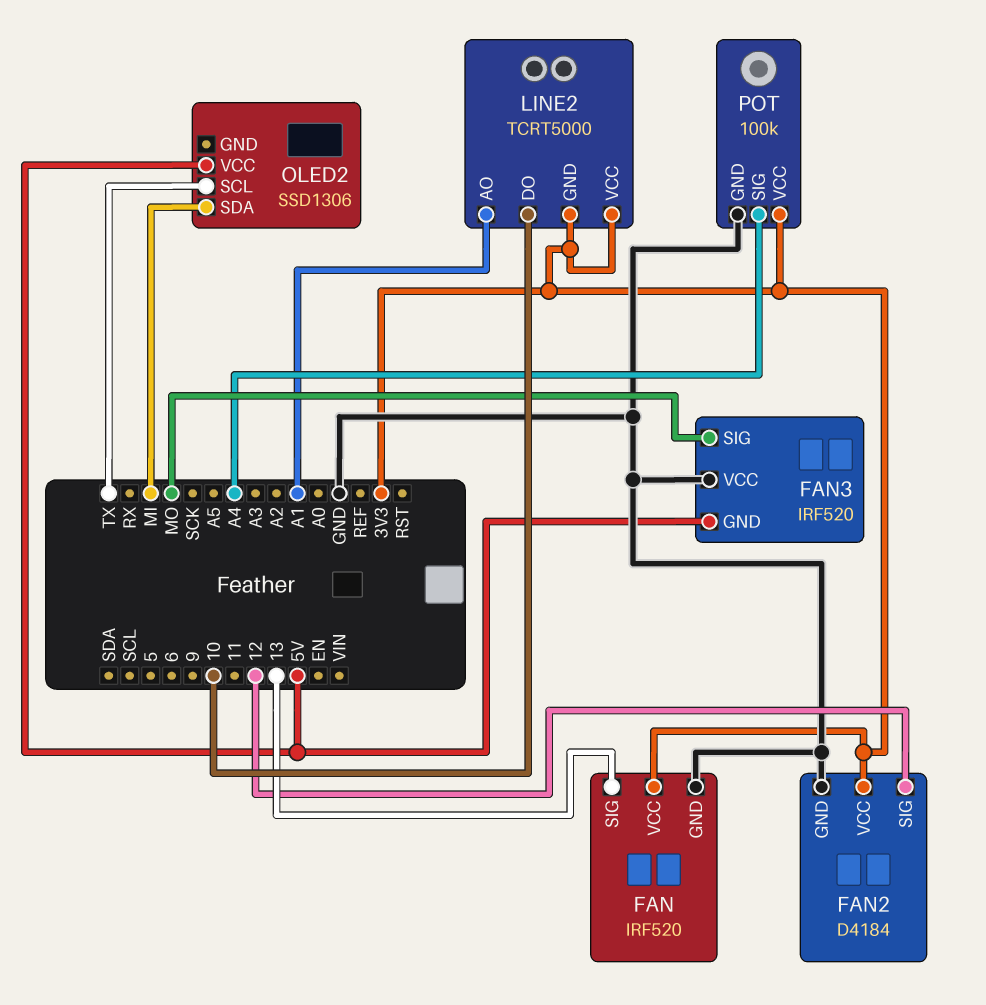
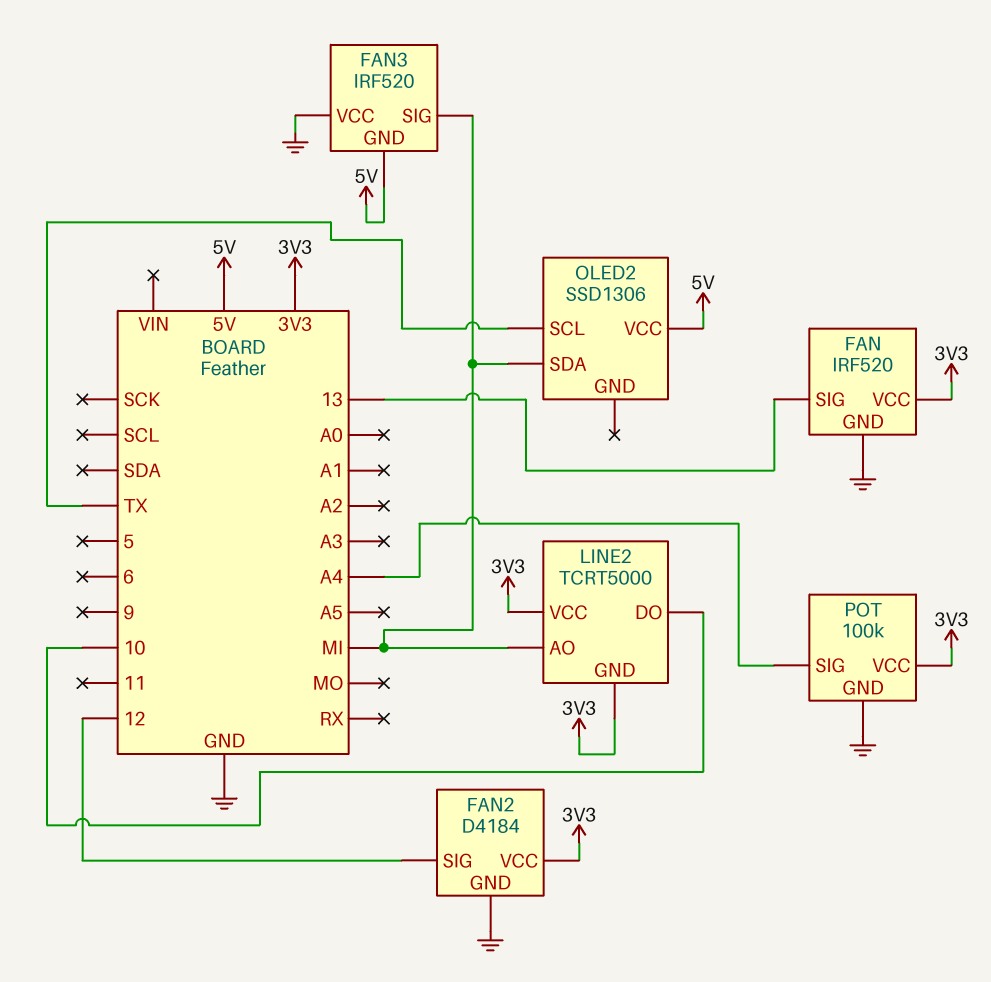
FAN3 pin SIG: MO -> MI
LINE2 pin AO: A1 -> MI

